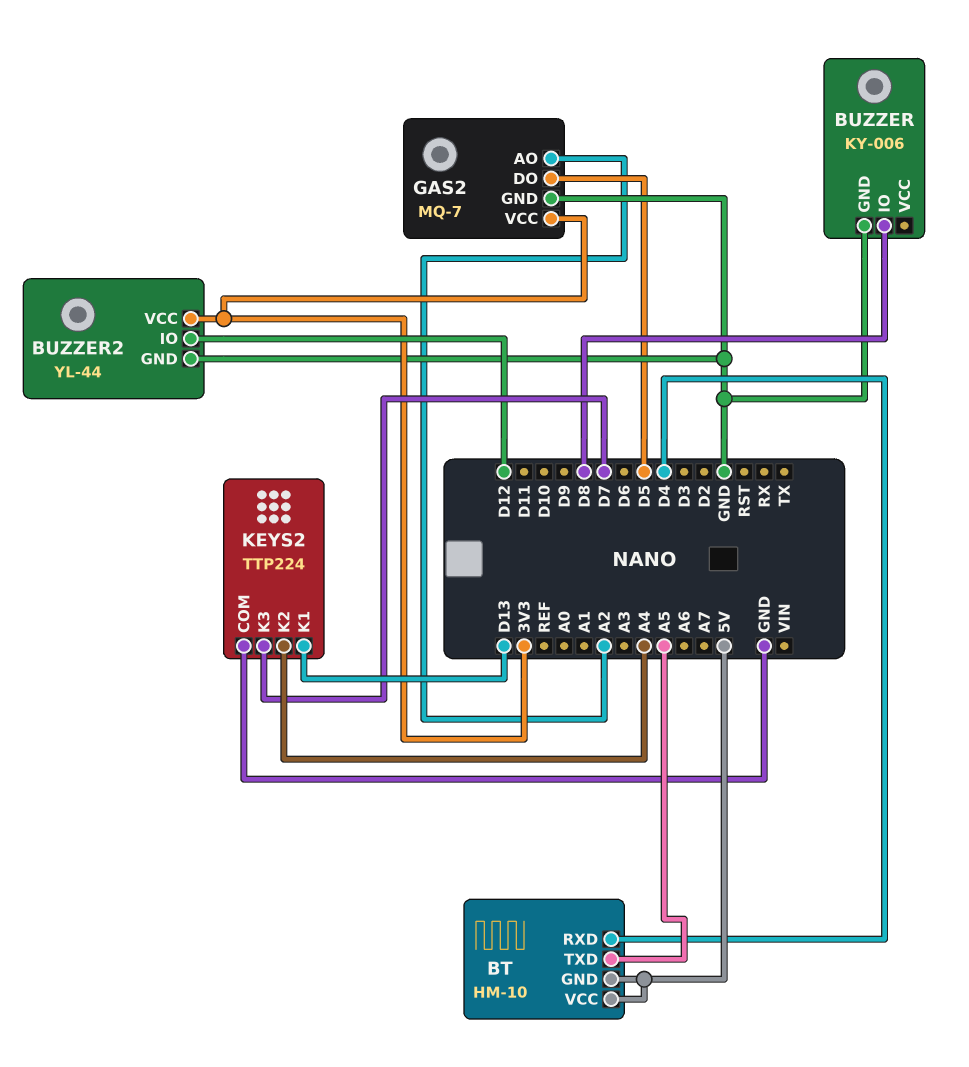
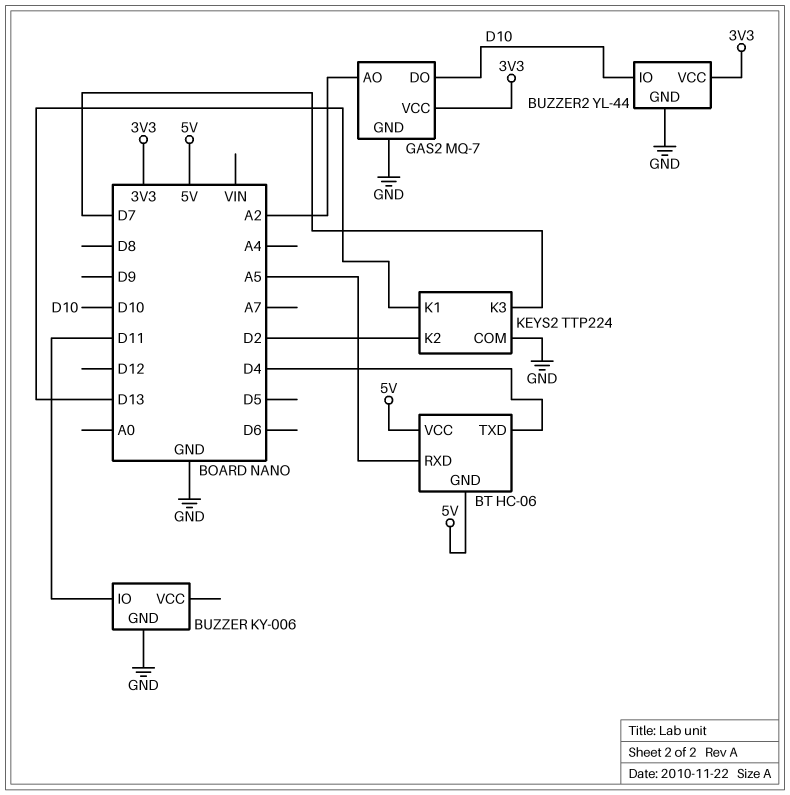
BT: HM-10 -> HC-06
BT pin RXD: D4 -> A5
BT pin TXD: A5 -> D4
BUZZER pin IO: D8 -> D11
BUZZER2 pin IO: D12 -> D10
GAS2 pin DO: D5 -> D10
KEYS2 pin K2: A4 -> D2

